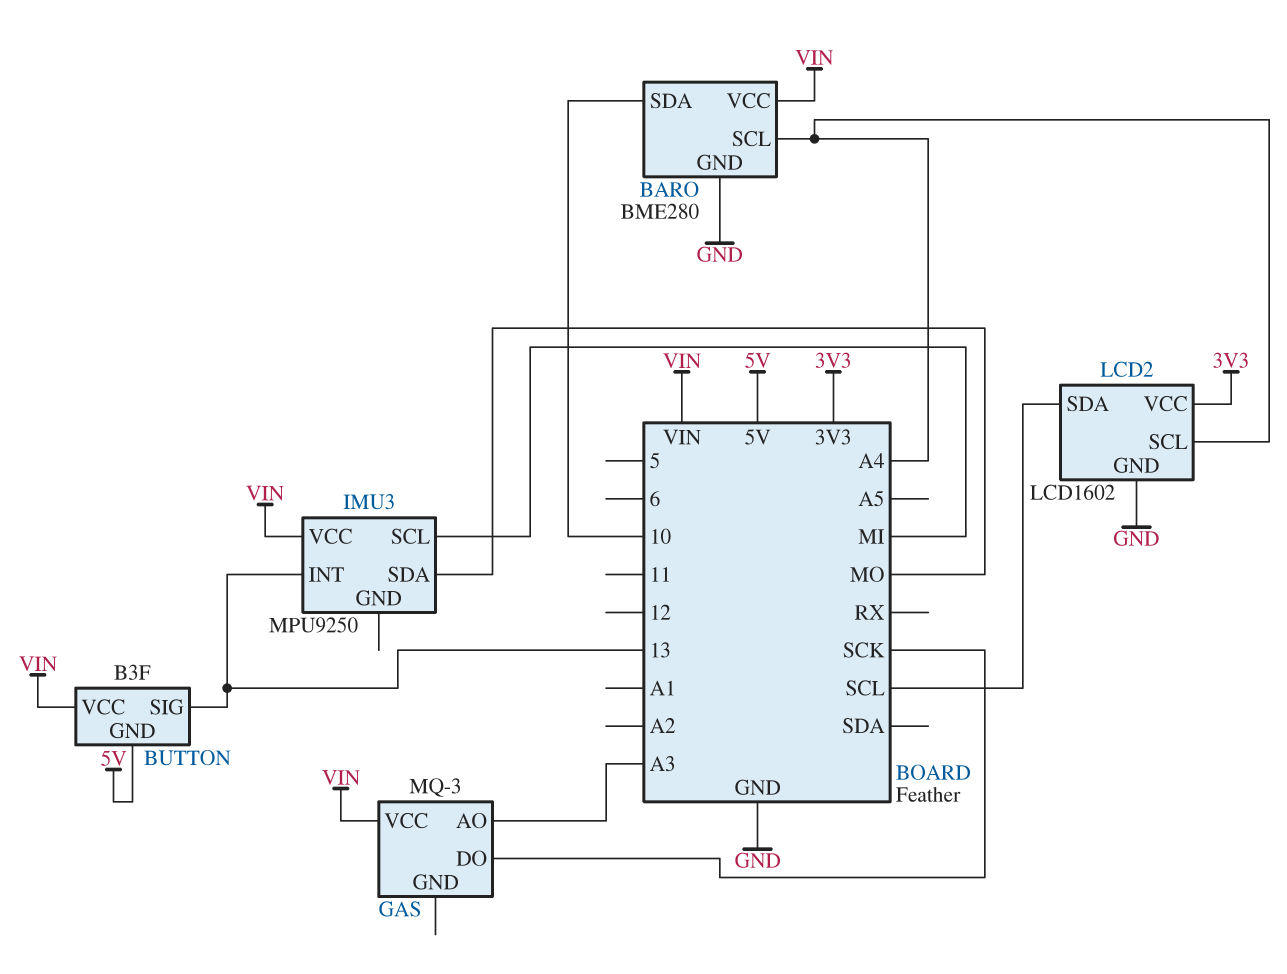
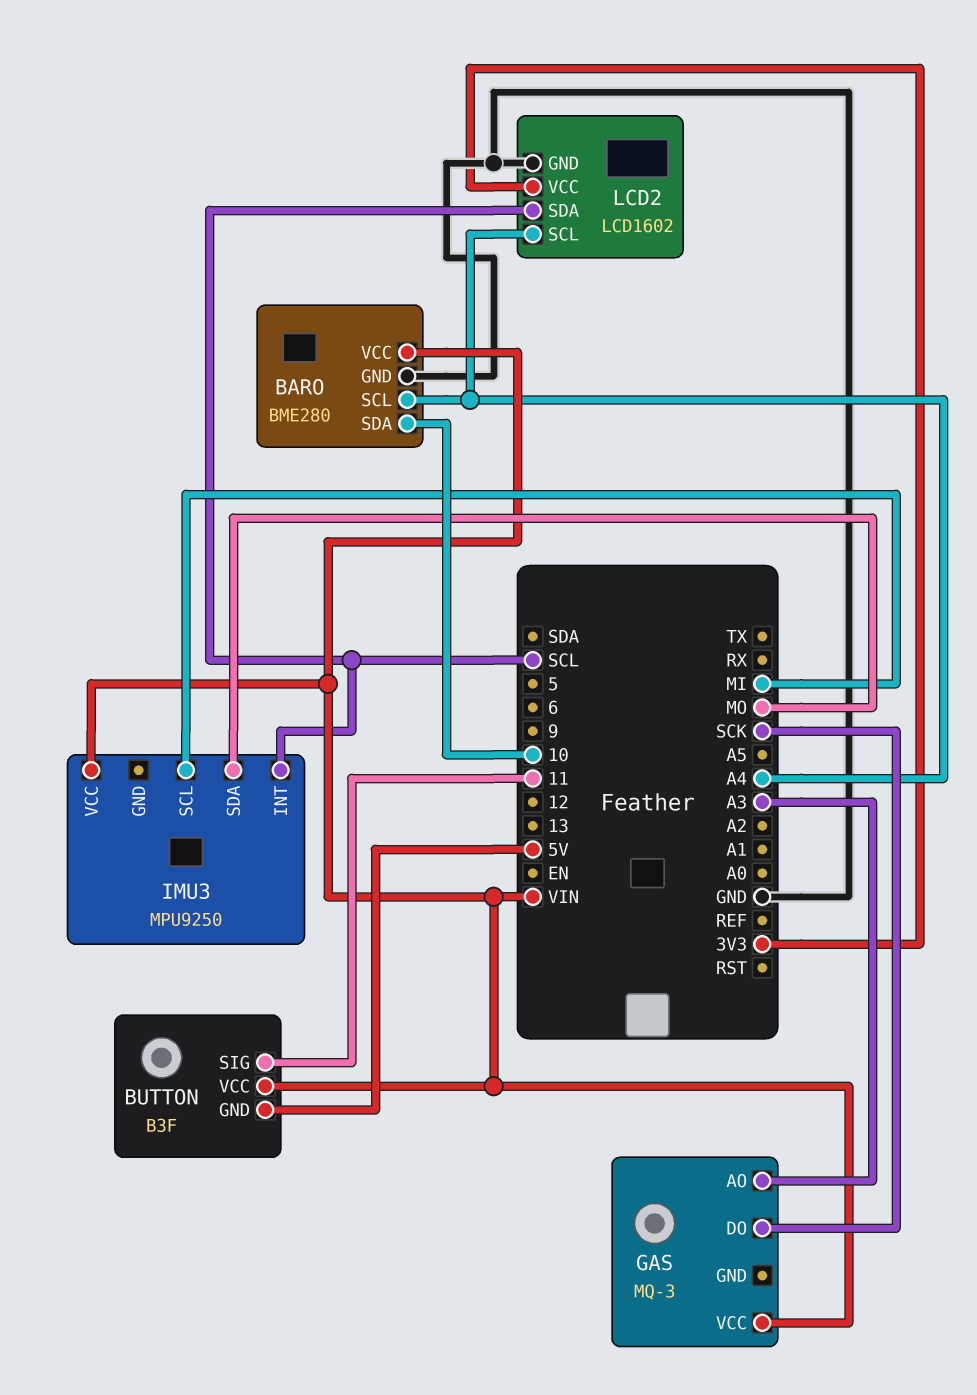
BUTTON pin SIG: 13 -> 11
IMU3 pin INT: 13 -> SCL

